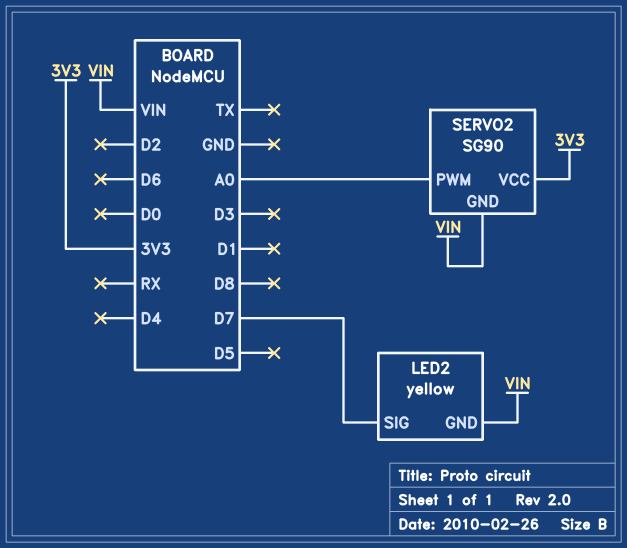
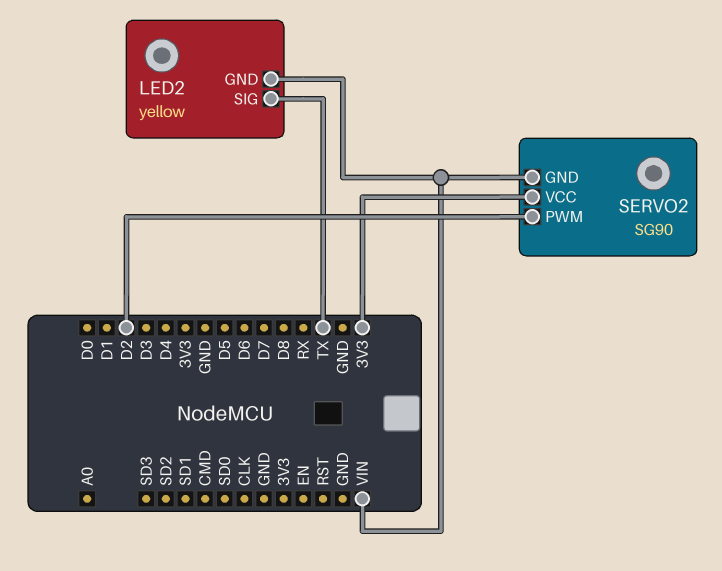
LED2 pin SIG: D7 -> TX
SERVO2 pin PWM: A0 -> D2

